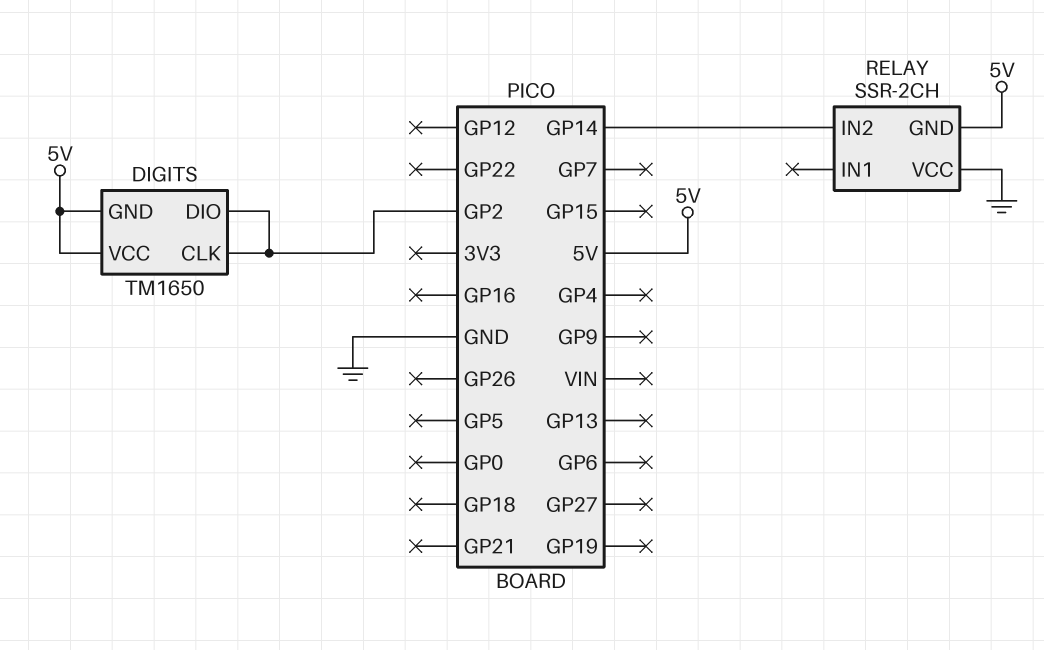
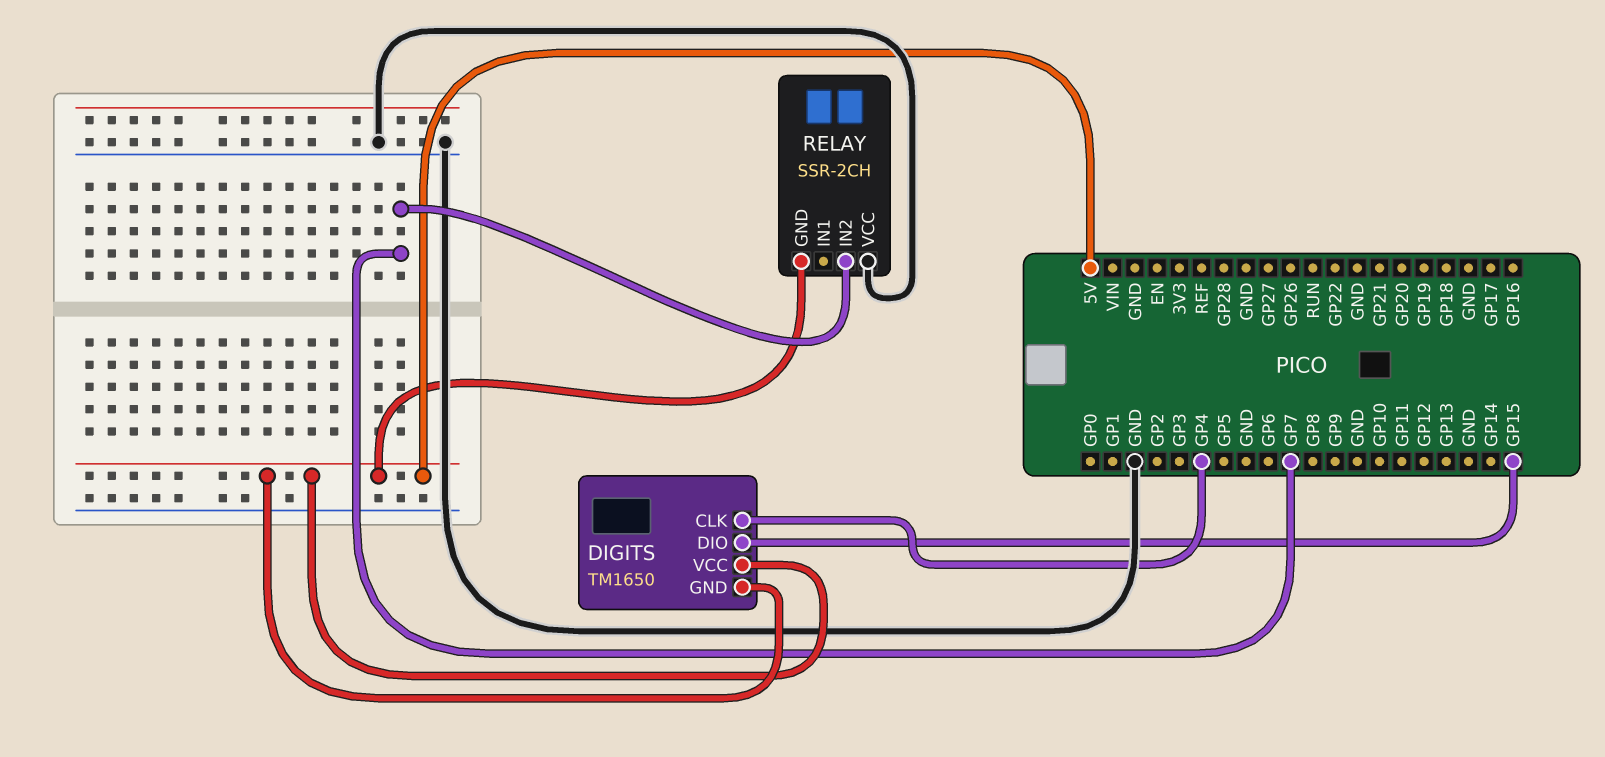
DIGITS pin CLK: GP2 -> GP4
DIGITS pin DIO: GP2 -> GP15
RELAY pin IN2: GP14 -> GP7

